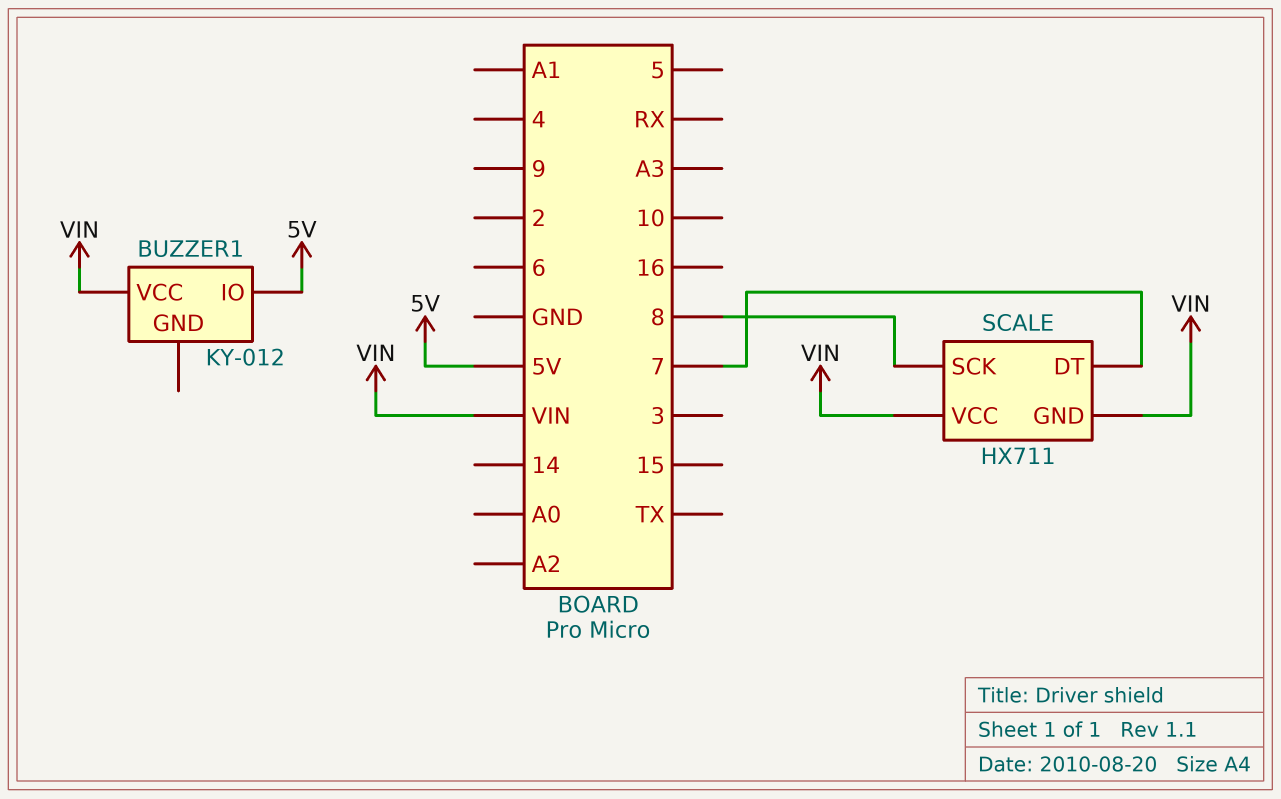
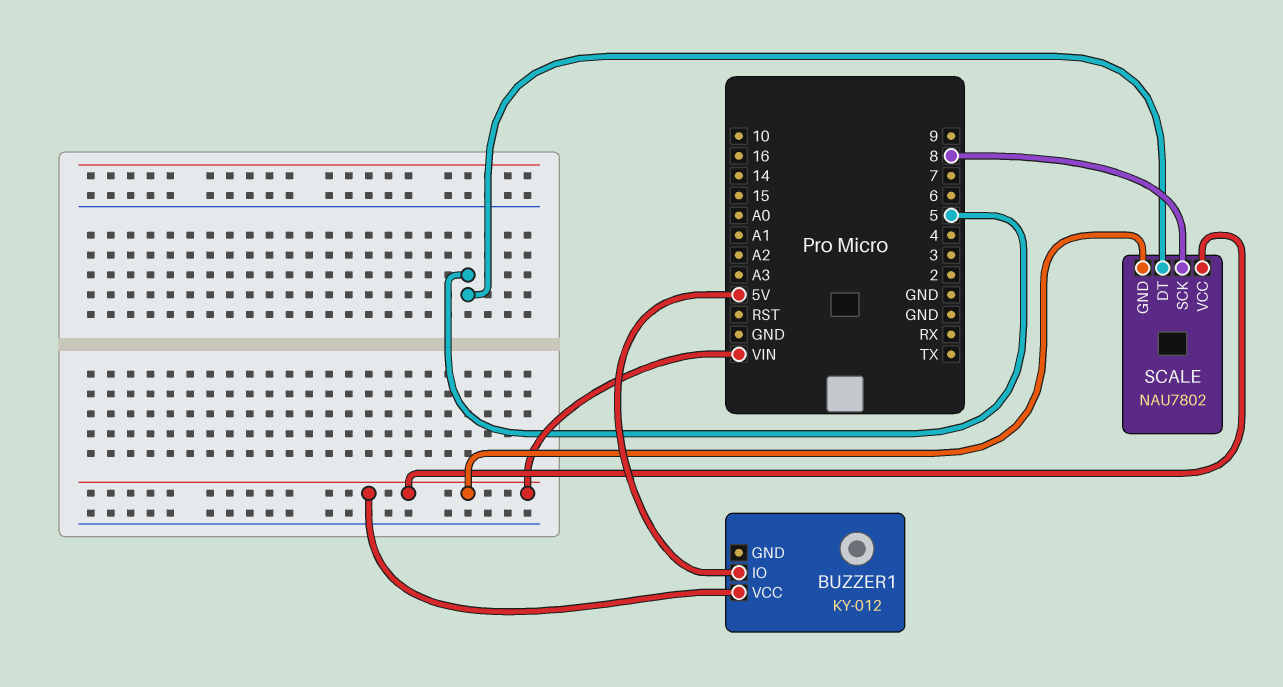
SCALE: HX711 -> NAU7802
SCALE pin DT: 7 -> 5

